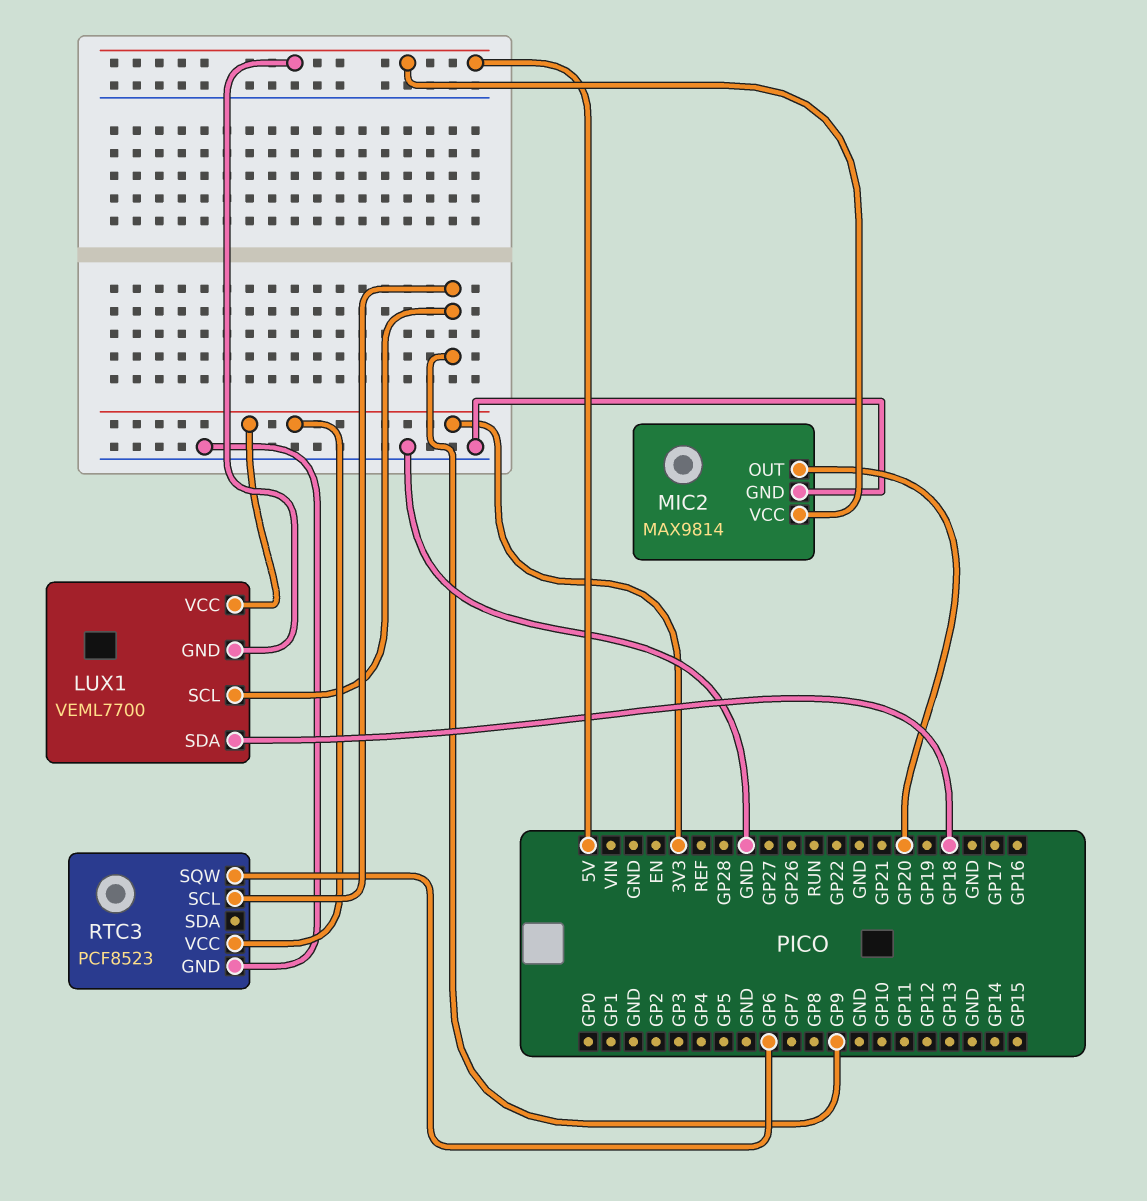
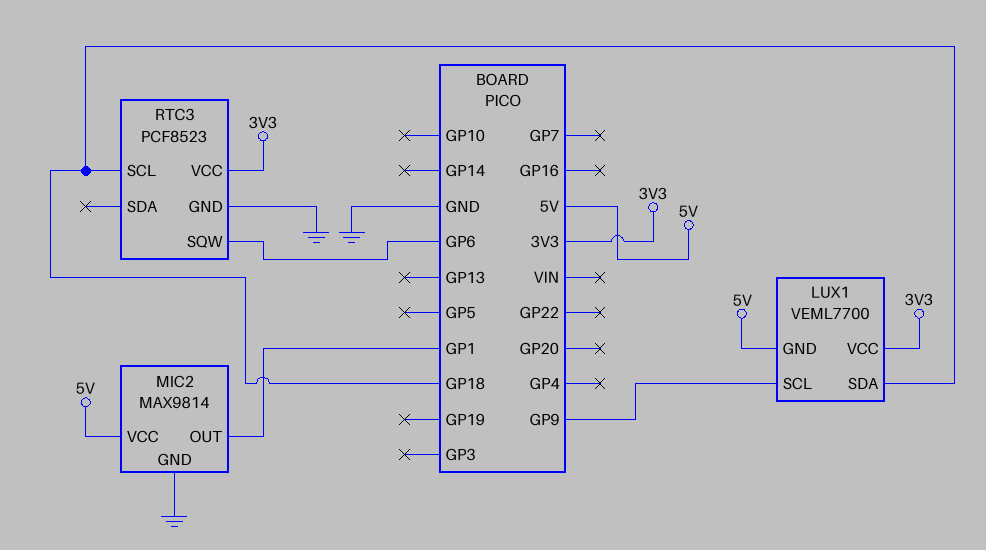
MIC2 pin OUT: GP20 -> GP1
RTC3 pin SCL: GP9 -> GP18

